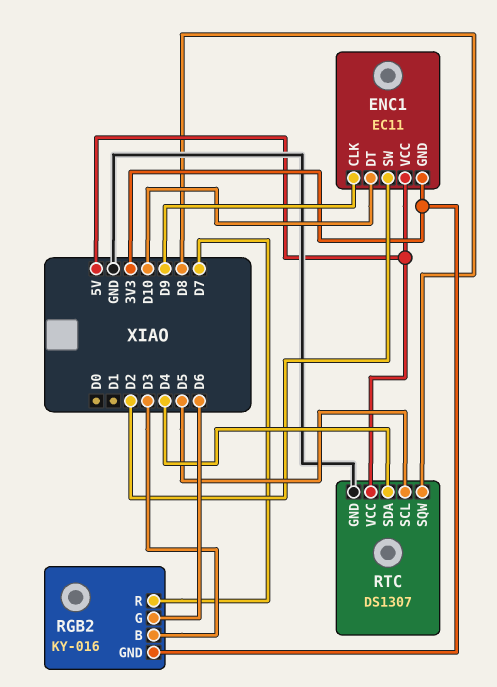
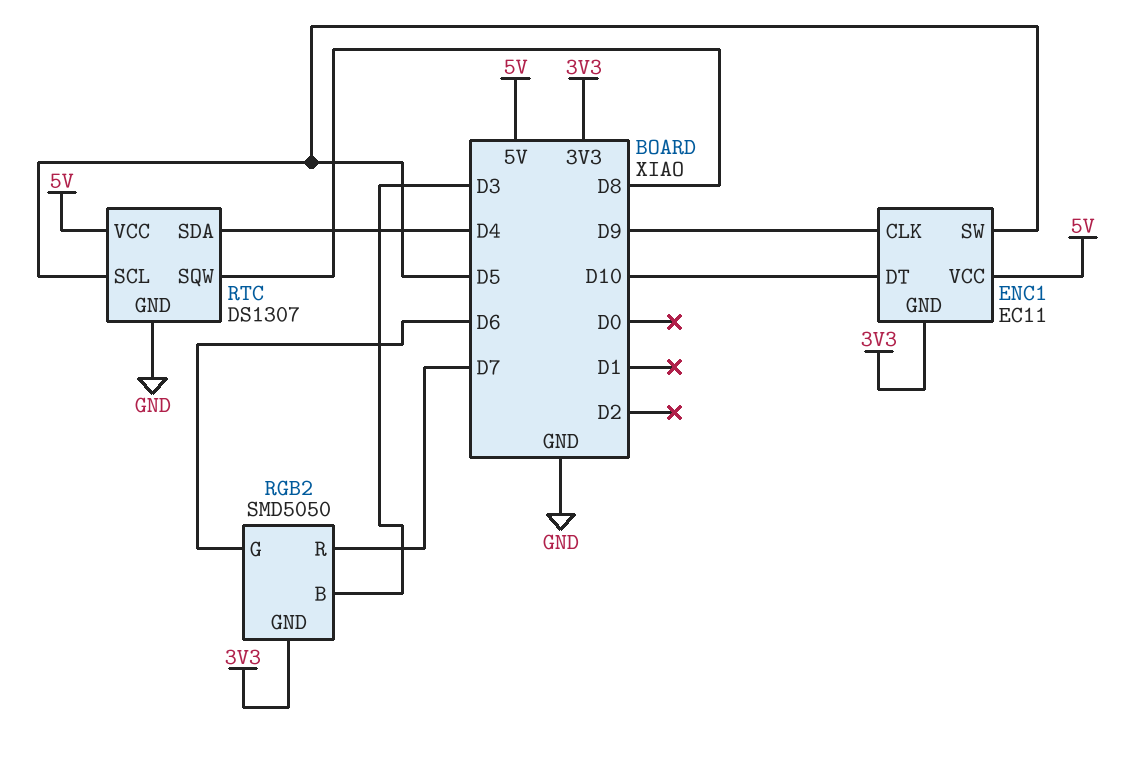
ENC1 pin SW: D2 -> D5
RGB2: KY-016 -> SMD5050

